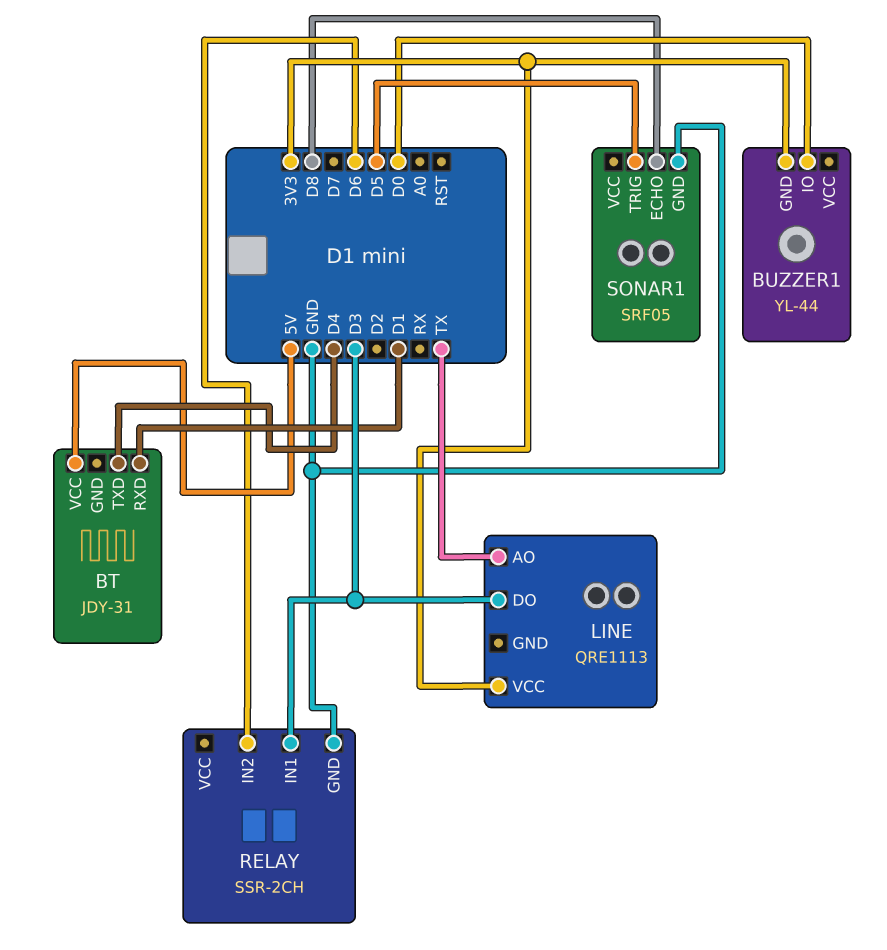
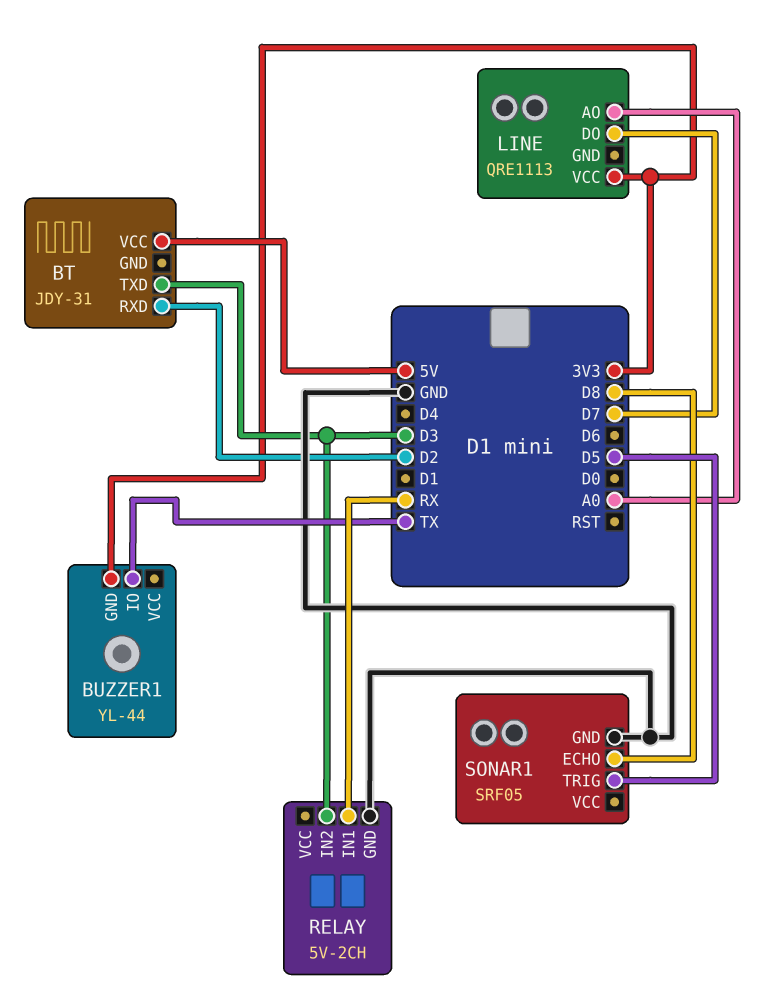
BT pin RXD: D1 -> D2
BT pin TXD: D4 -> D3
BUZZER1 pin IO: D0 -> TX
LINE pin AO: TX -> A0
LINE pin DO: D3 -> D7
RELAY: SSR-2CH -> 5V-2CH
RELAY pin IN1: D3 -> RX
RELAY pin IN2: D6 -> D3

